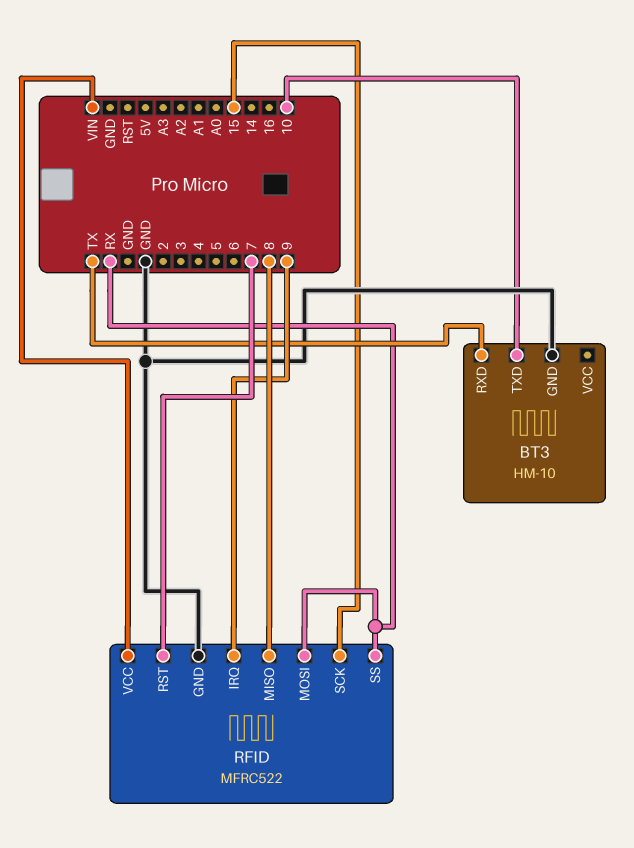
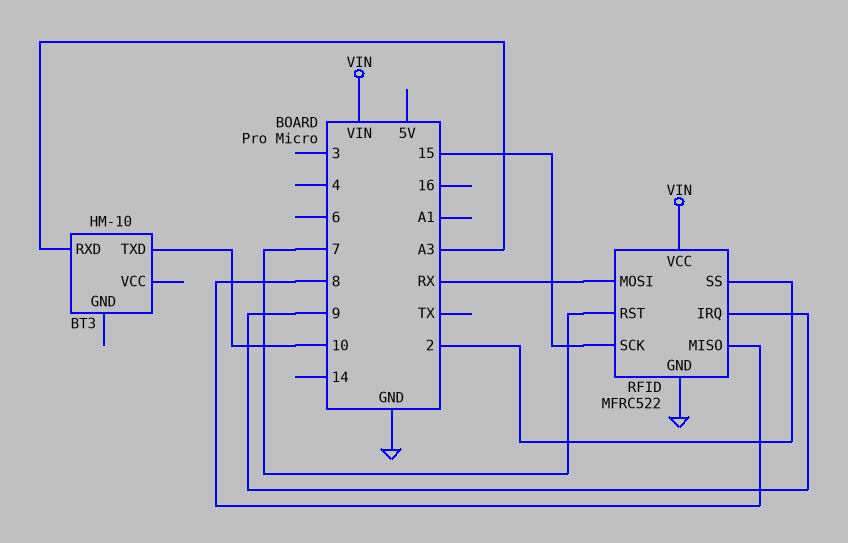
BT3 pin GND: GND -> none
BT3 pin RXD: TX -> A3
RFID pin SS: RX -> 2

